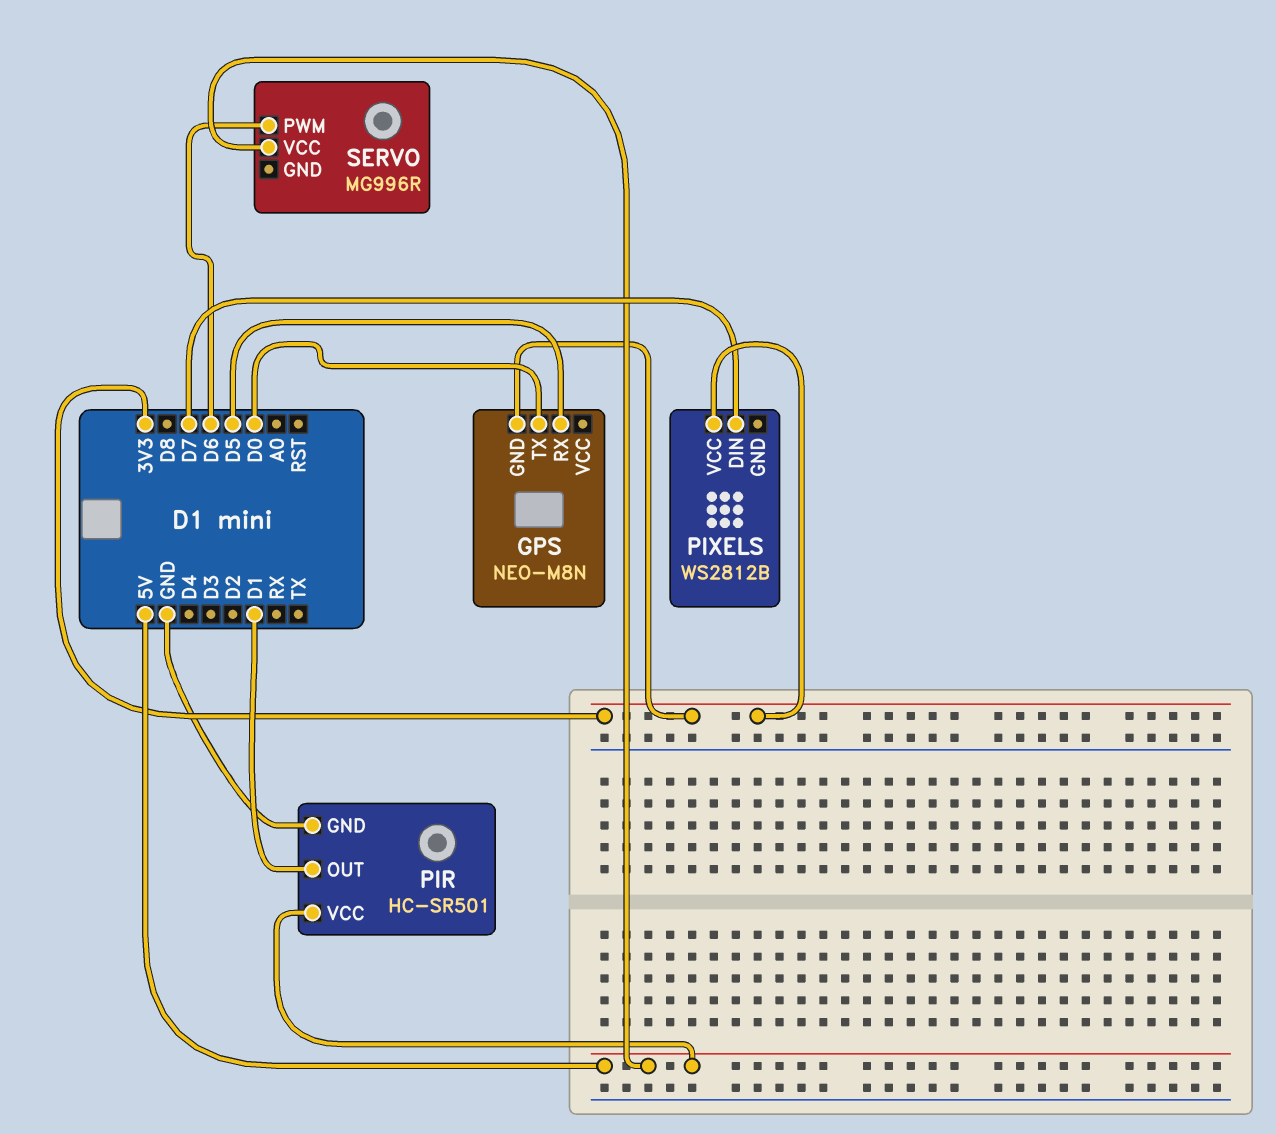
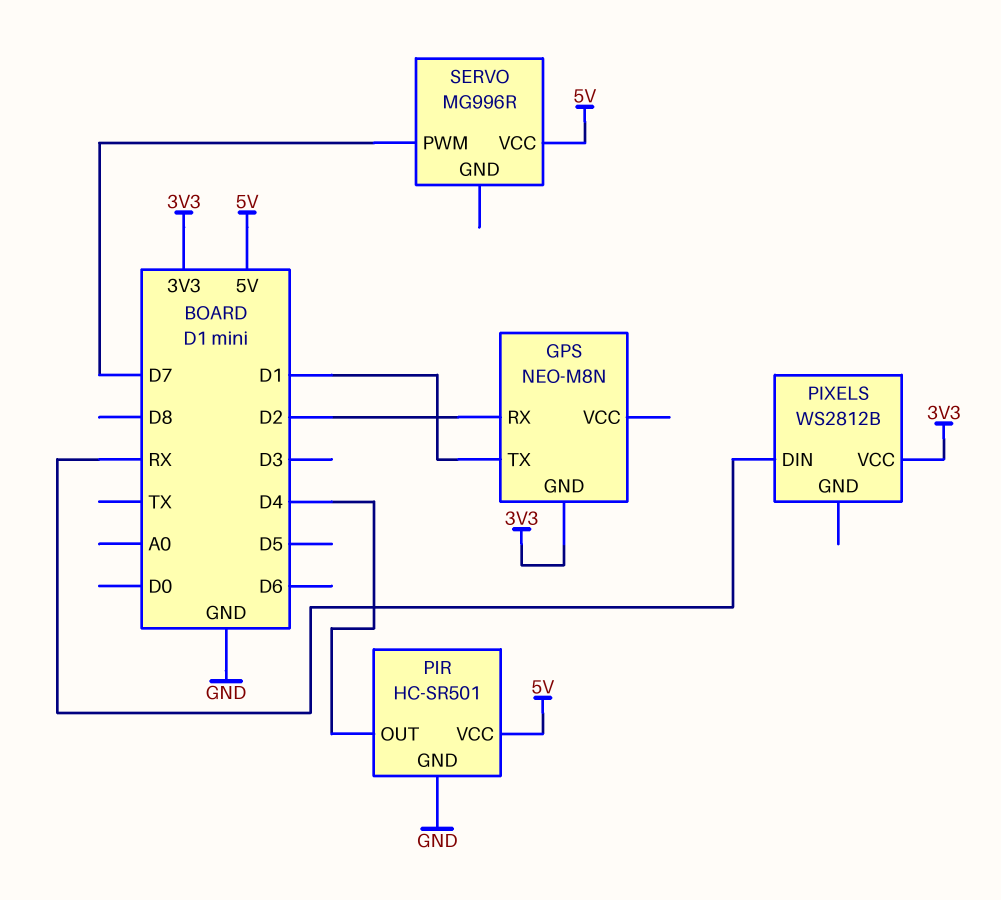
GPS pin RX: D5 -> D2
GPS pin TX: D0 -> D1
PIR pin OUT: D1 -> D4
PIXELS pin DIN: D7 -> RX
SERVO pin PWM: D6 -> D7

